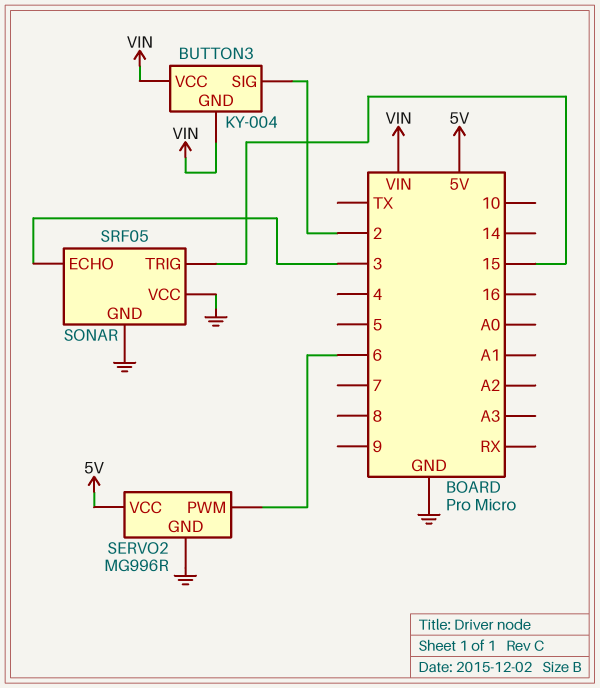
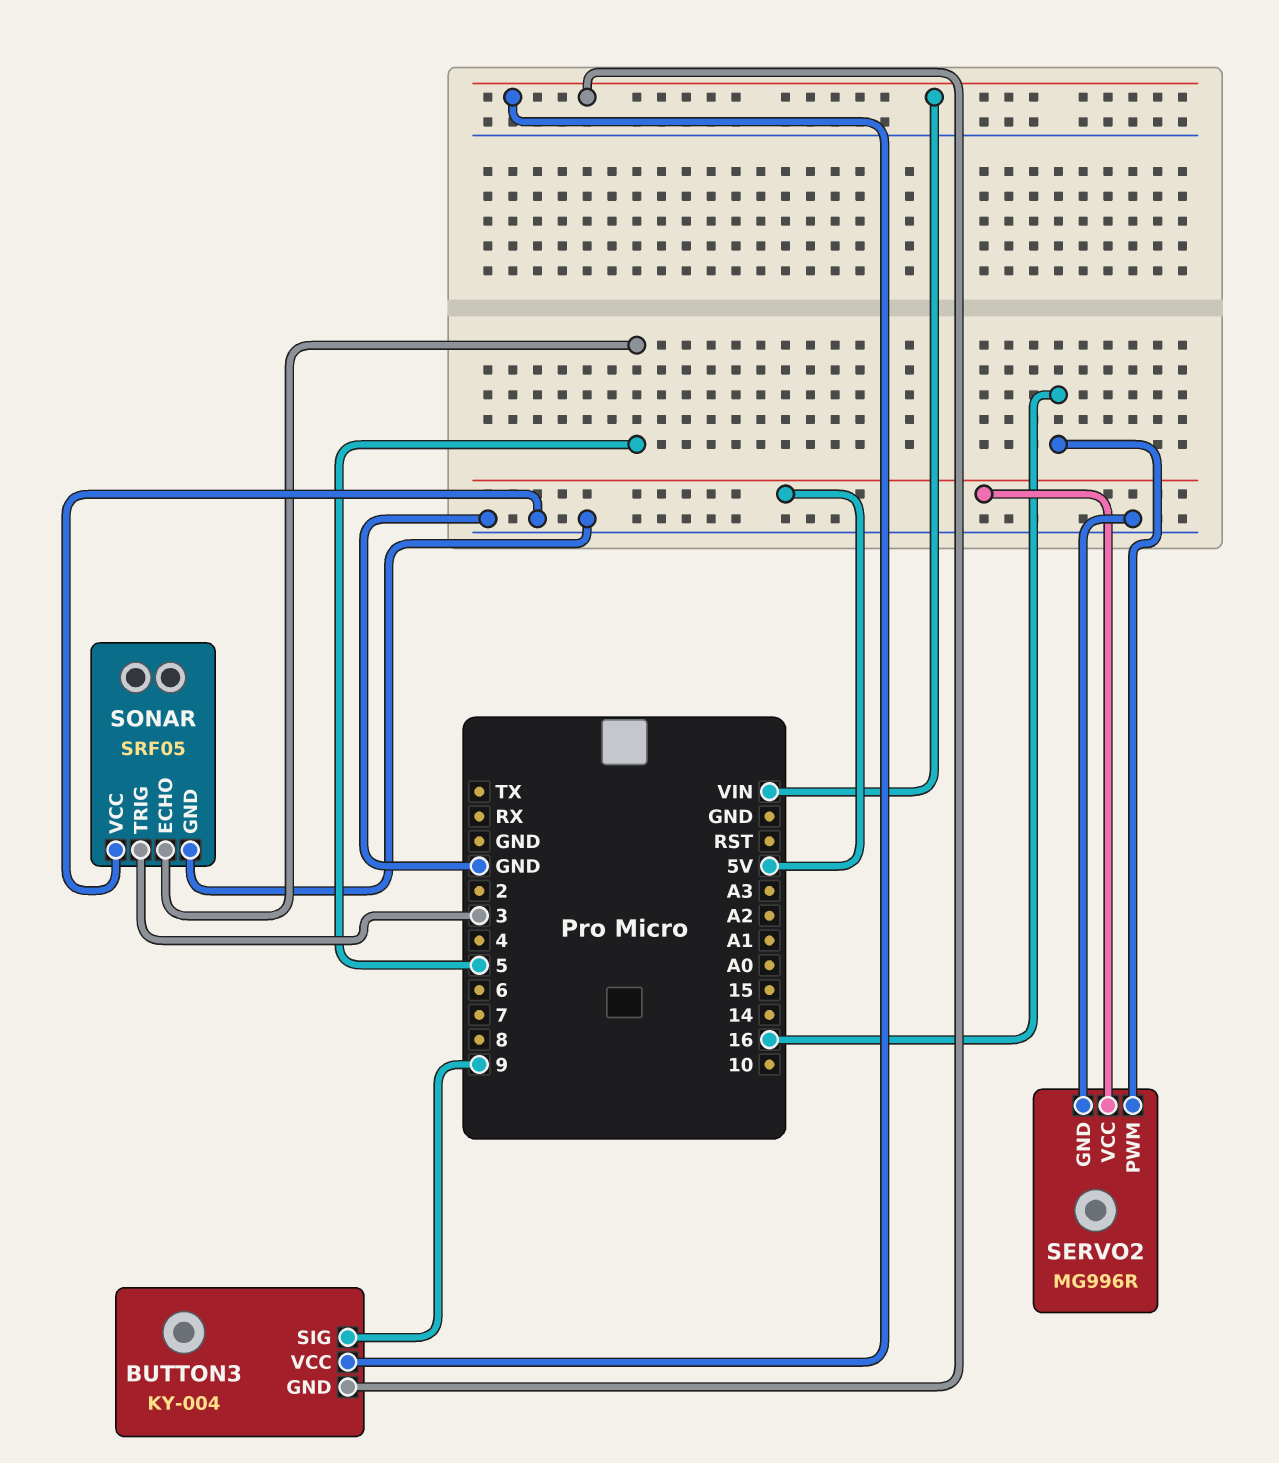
BUTTON3 pin SIG: 2 -> 9
SERVO2 pin PWM: 6 -> 16
SONAR pin ECHO: 3 -> 5
SONAR pin TRIG: 15 -> 3

